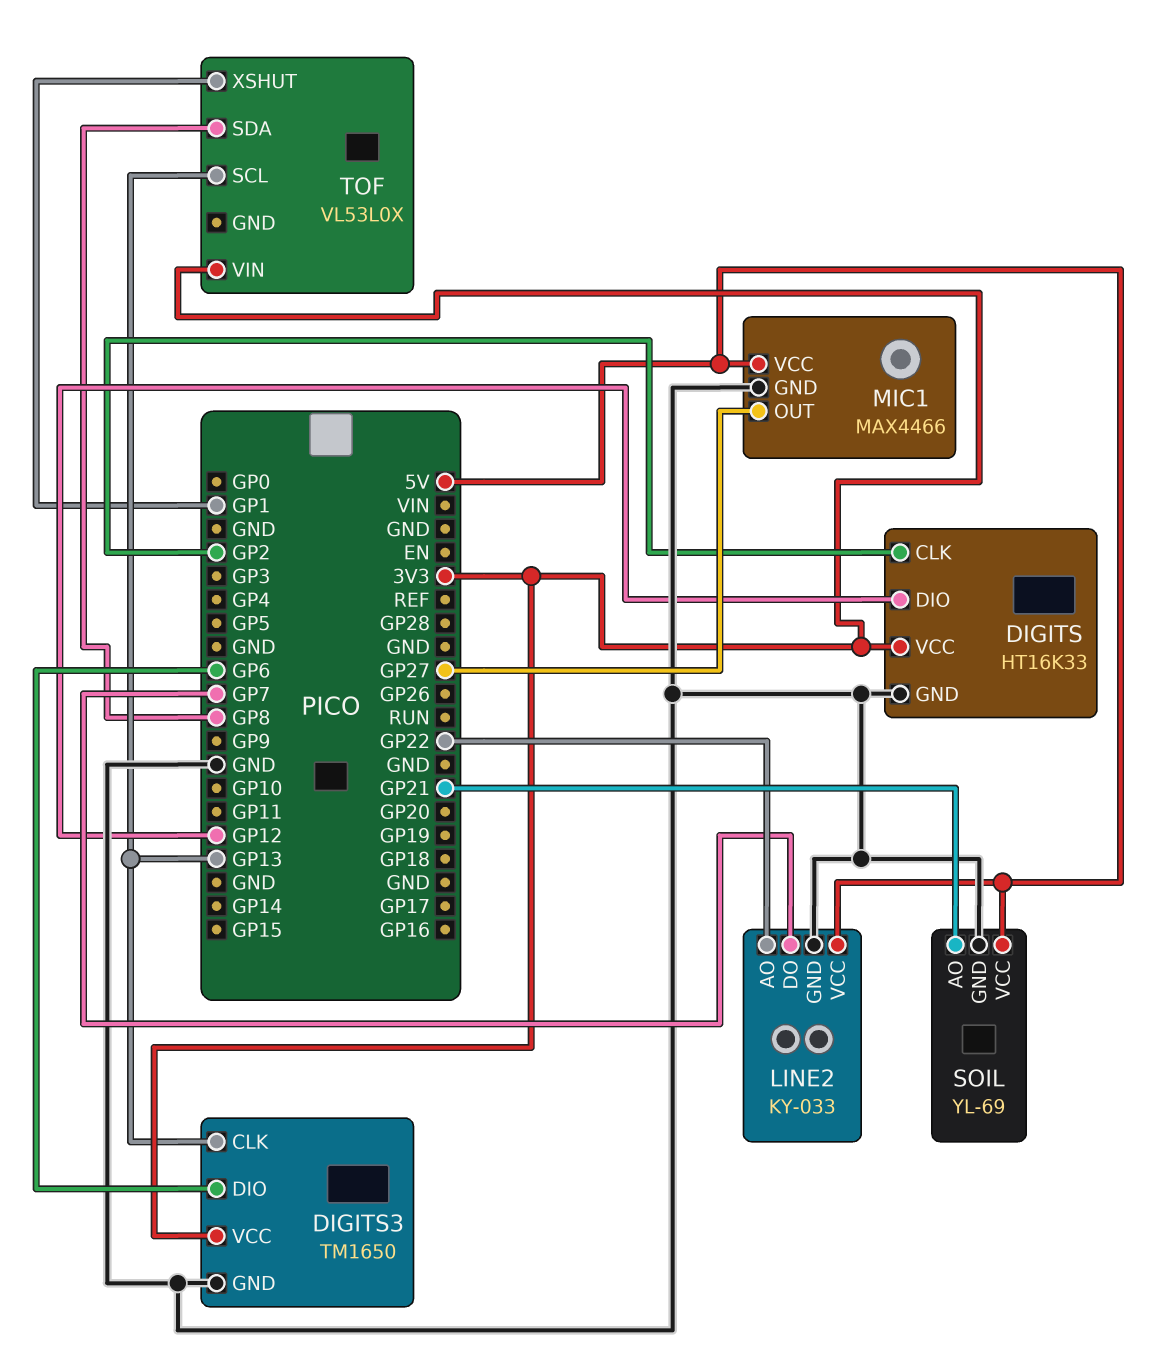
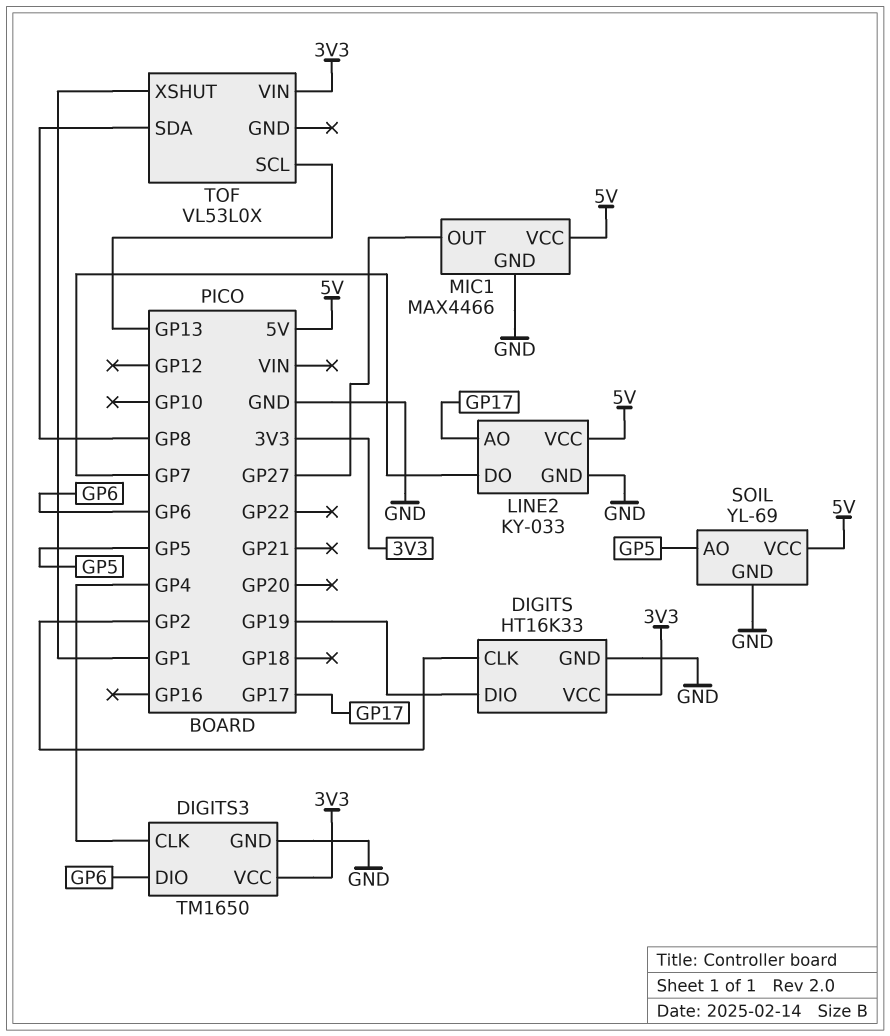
DIGITS pin DIO: GP12 -> GP19
DIGITS3 pin CLK: GP13 -> GP4
LINE2 pin AO: GP22 -> GP17
SOIL pin AO: GP21 -> GP5

